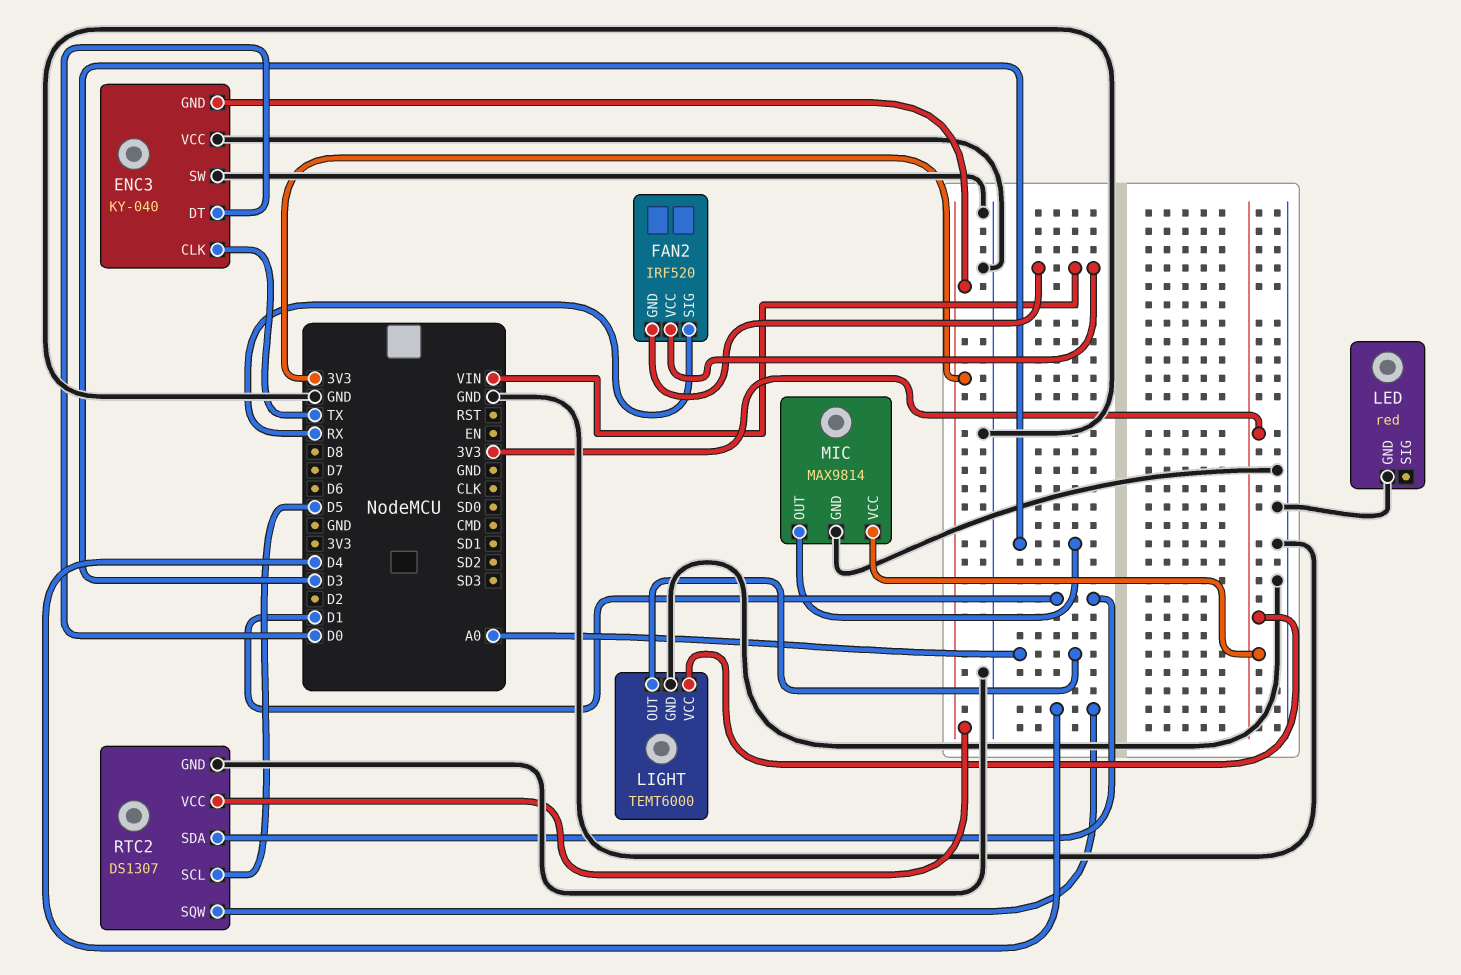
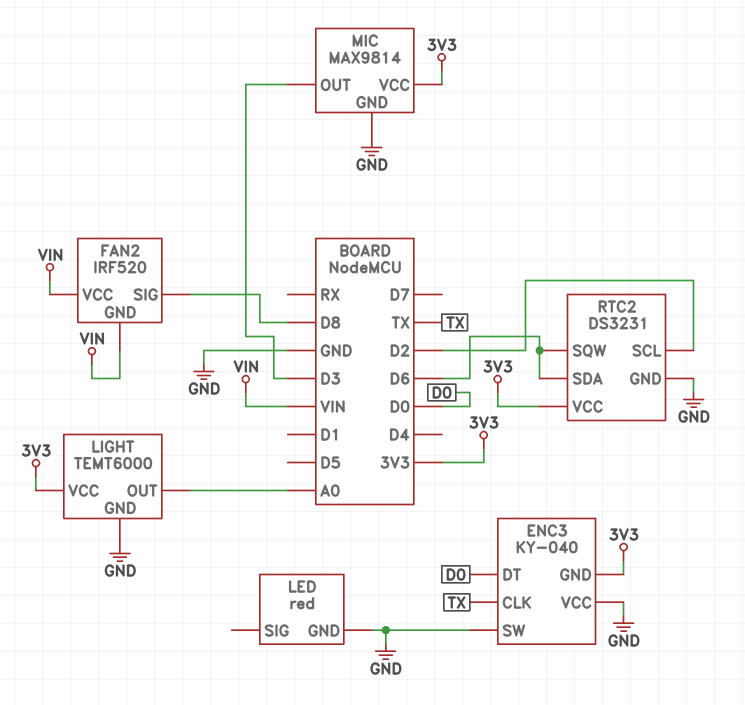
FAN2 pin SIG: RX -> D8
RTC2: DS1307 -> DS3231
RTC2 pin SCL: D5 -> D2
RTC2 pin SDA: D1 -> D6
RTC2 pin SQW: D4 -> D6

